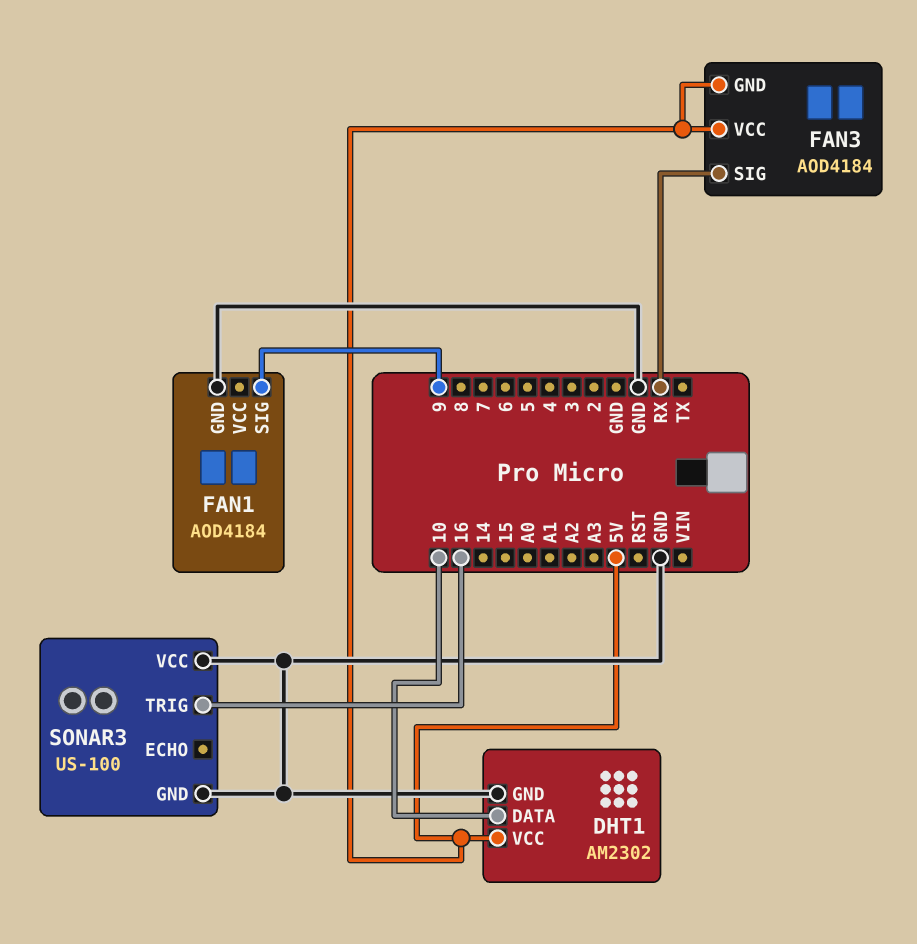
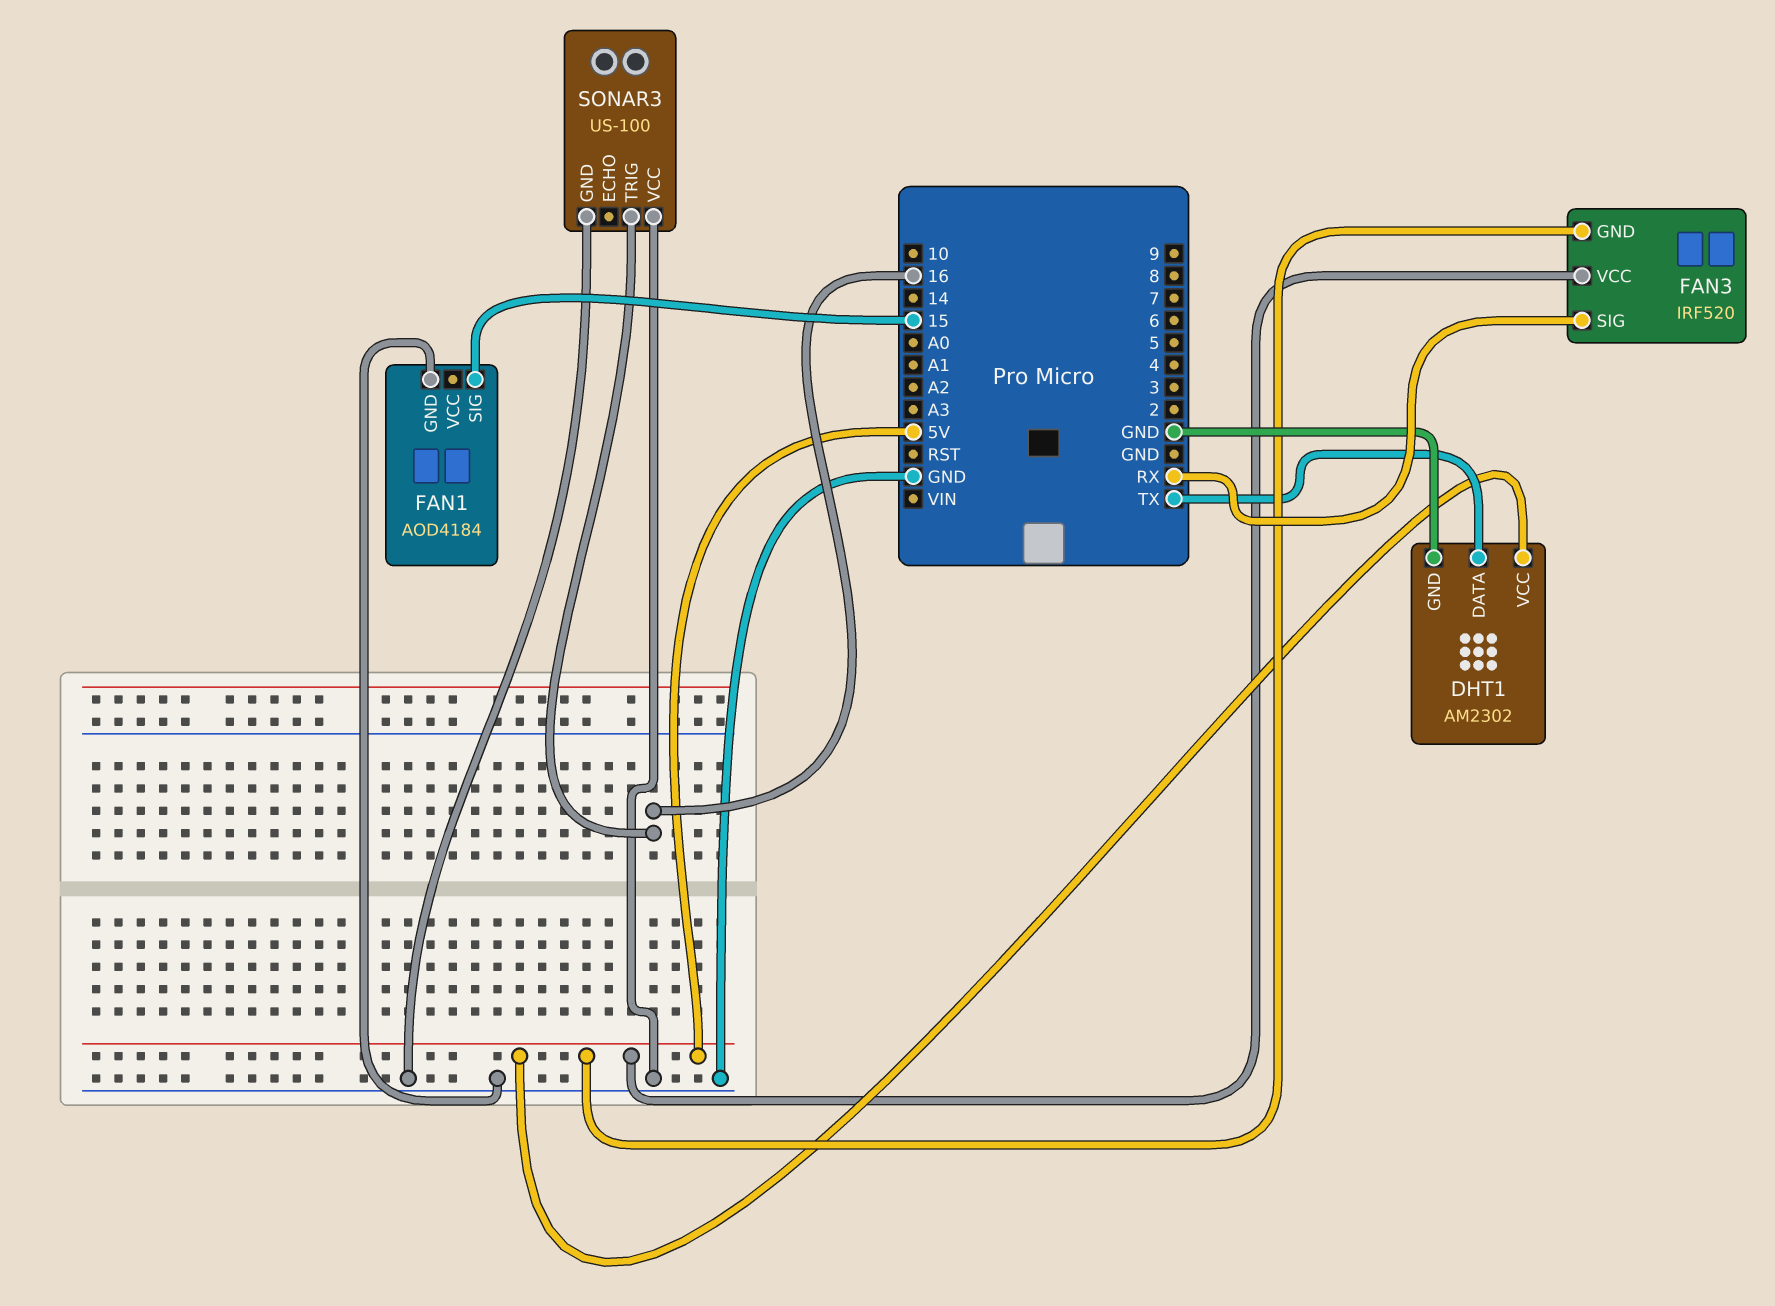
DHT1 pin DATA: 10 -> TX
FAN1 pin SIG: 9 -> 15
FAN3: AOD4184 -> IRF520

